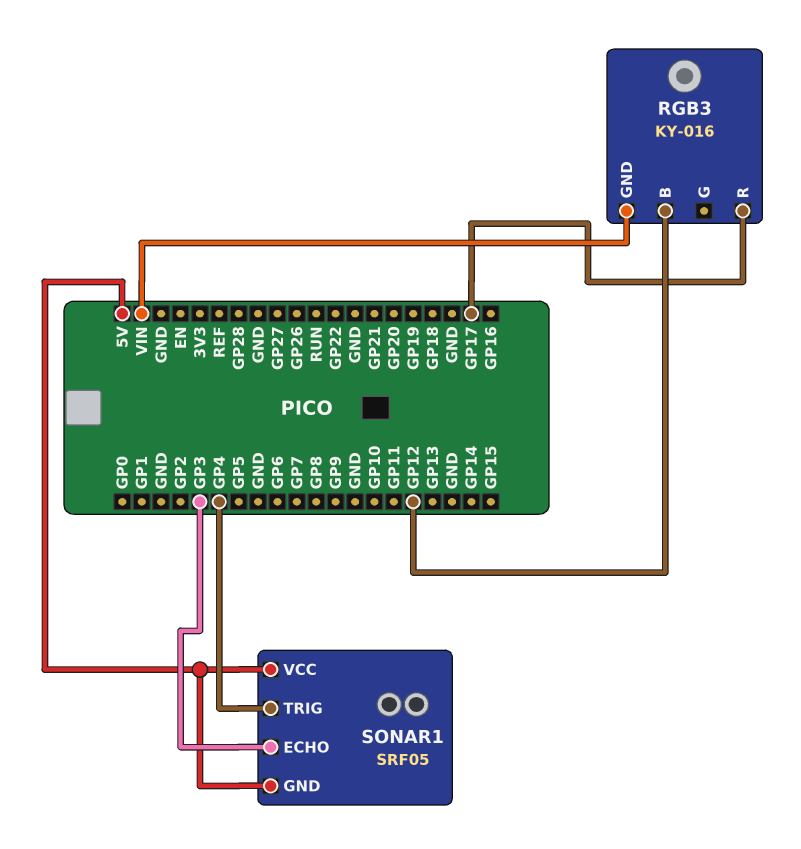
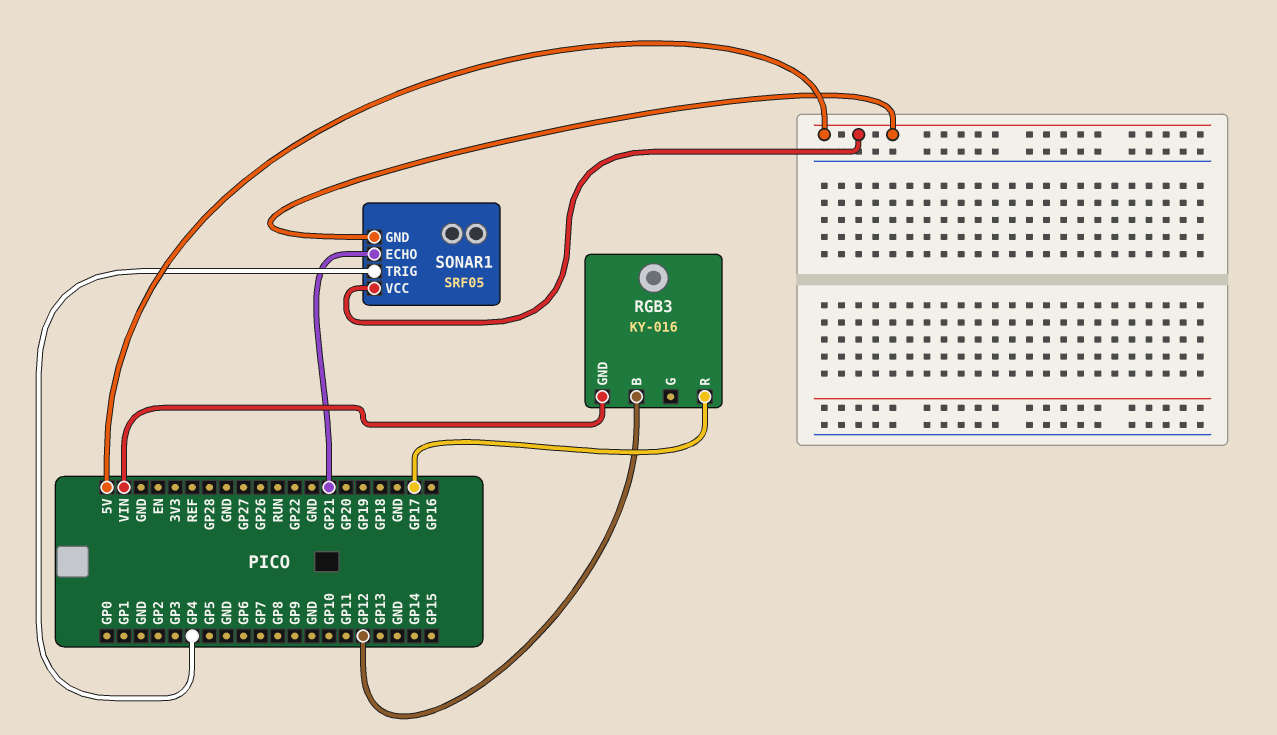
SONAR1 pin ECHO: GP3 -> GP21

